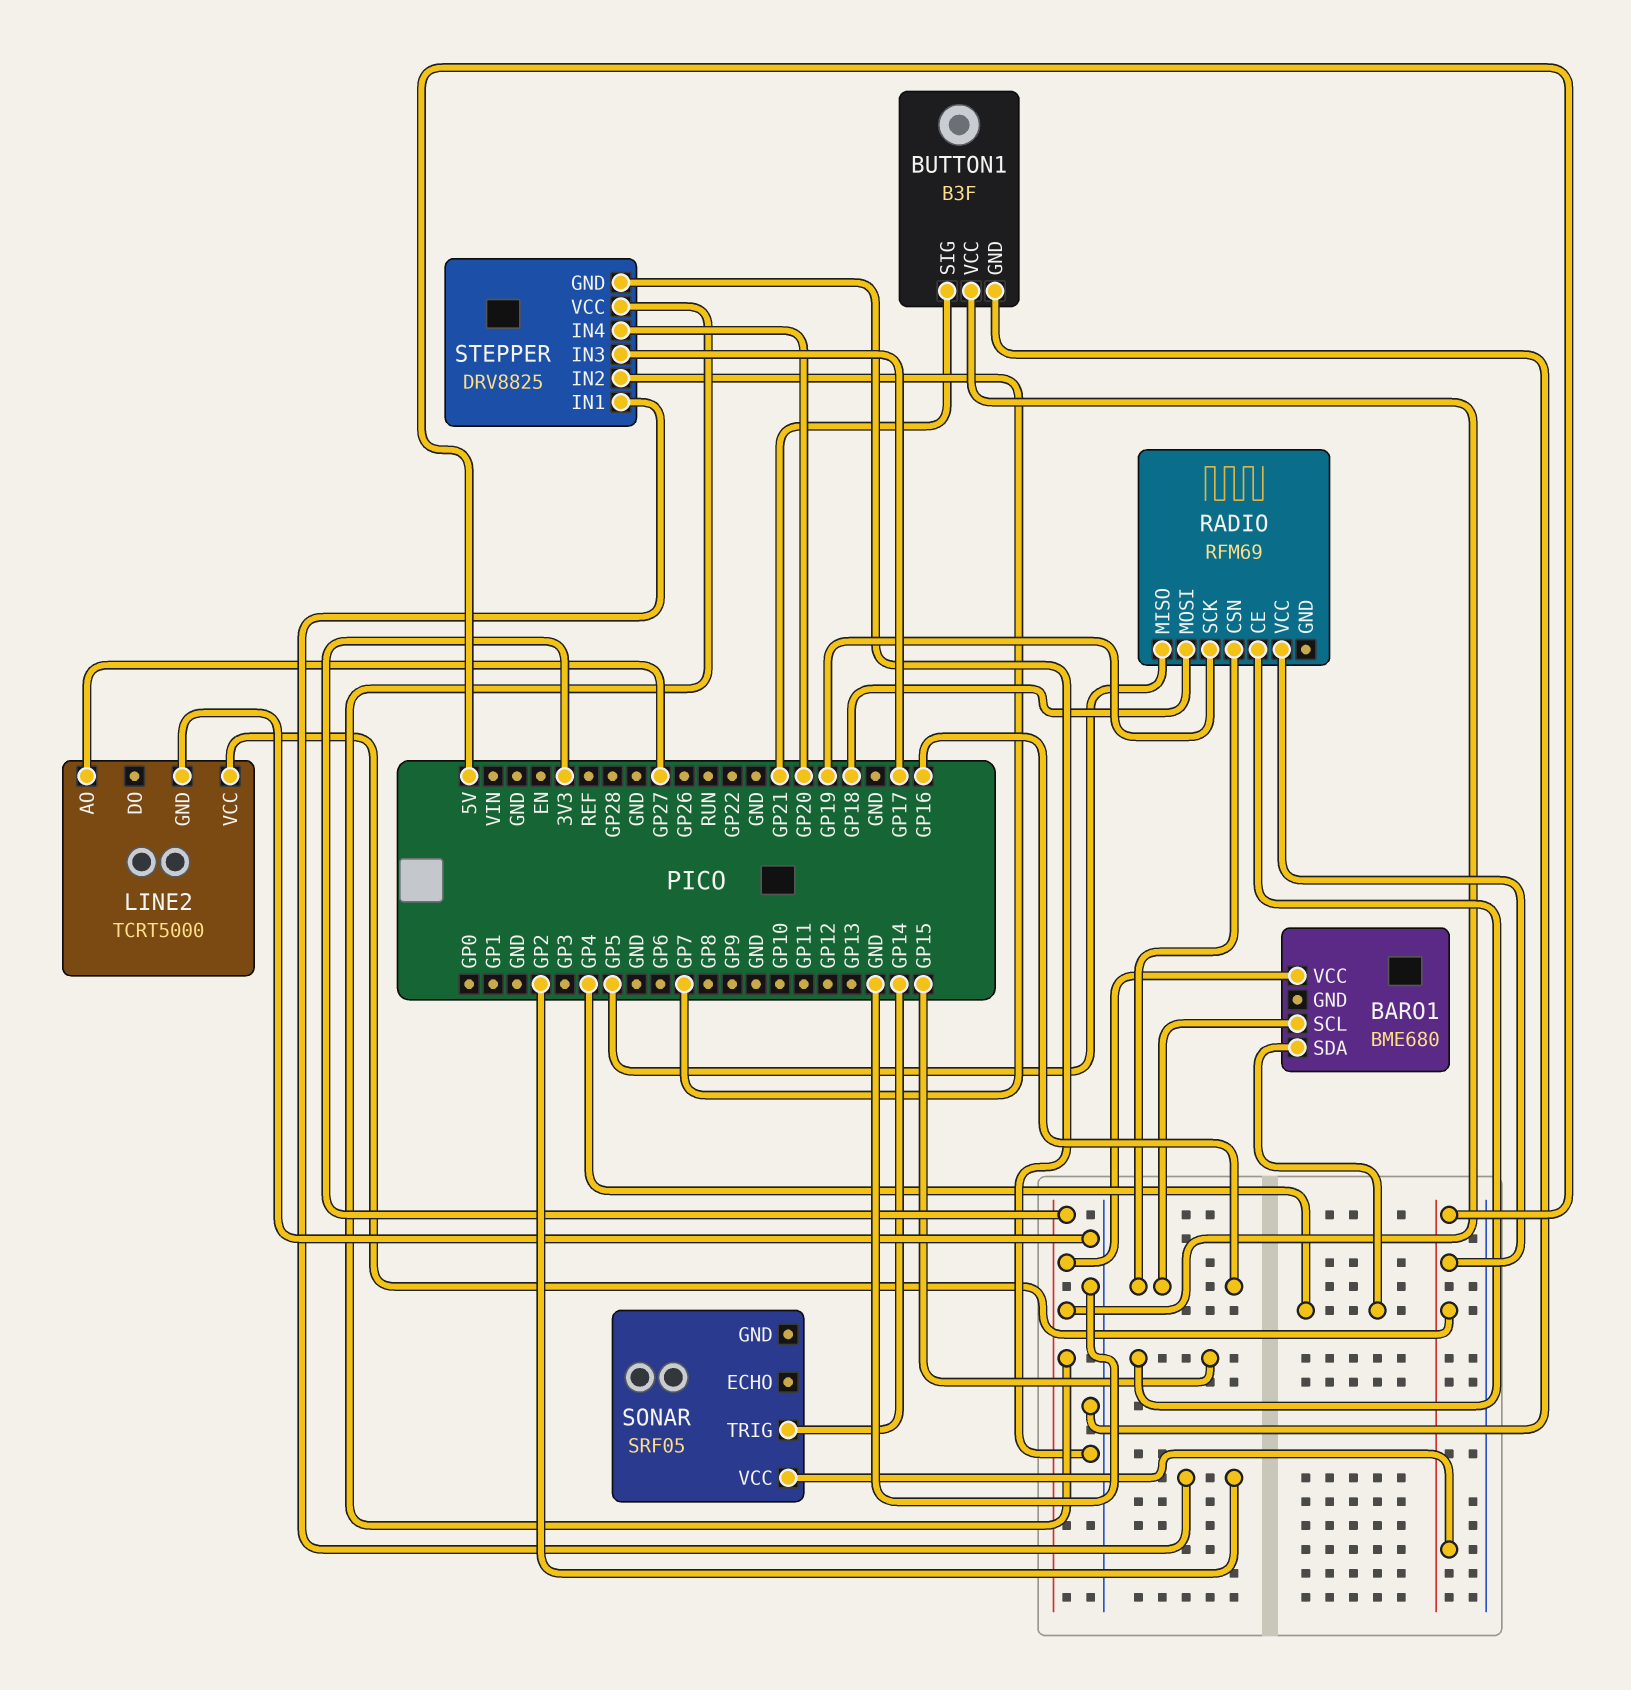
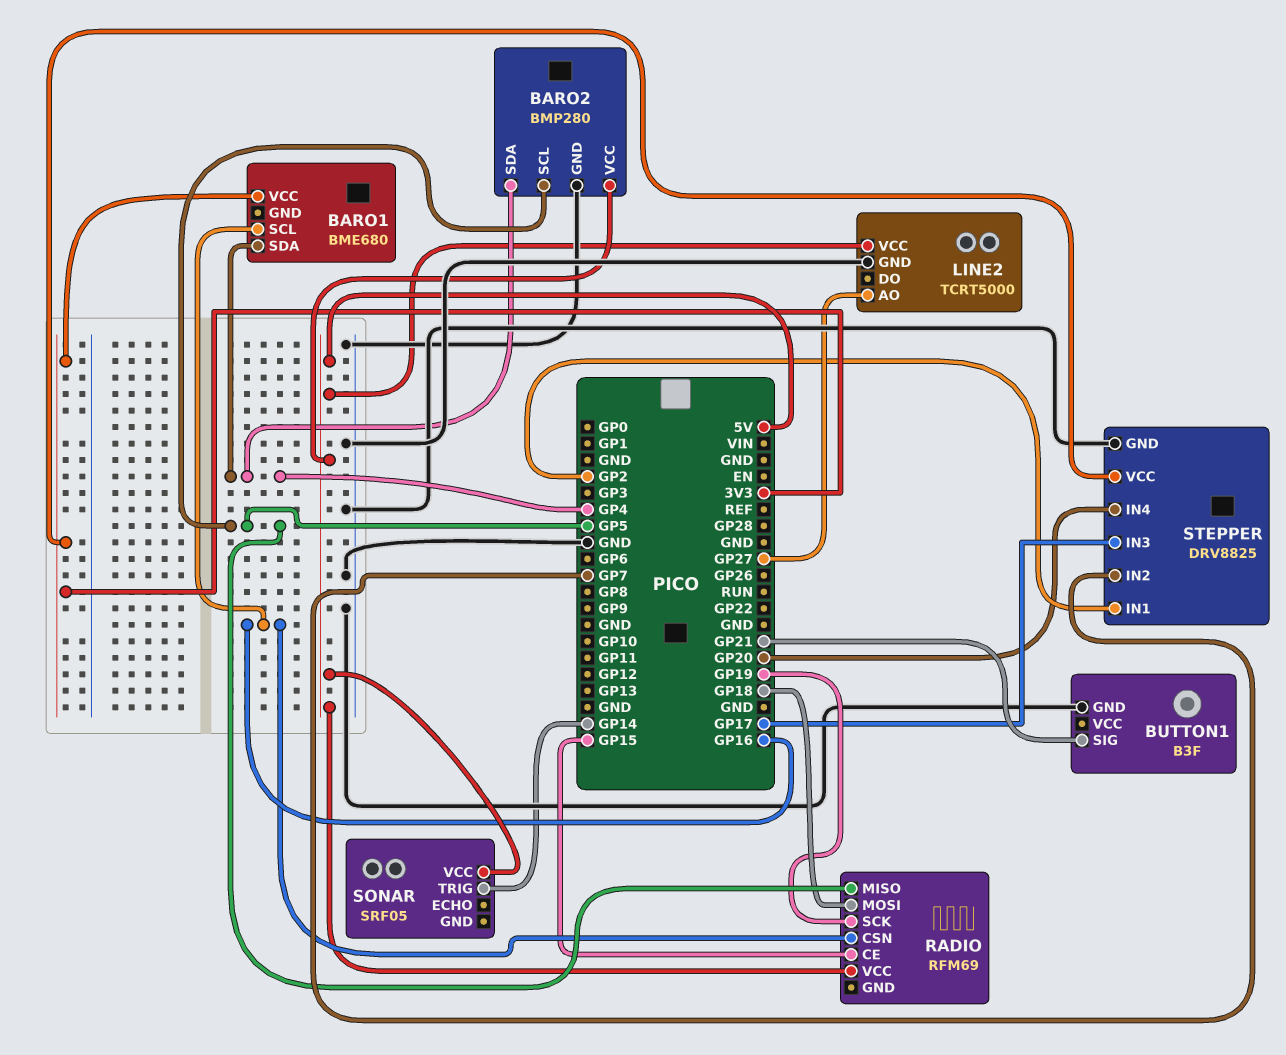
BARO2: none -> BMP280
BARO2 pin GND: none -> GND
BARO2 pin SCL: none -> GP5
BARO2 pin SDA: none -> GP4
BARO2 pin VCC: none -> 5V
BUTTON1 pin VCC: 3V3 -> none

